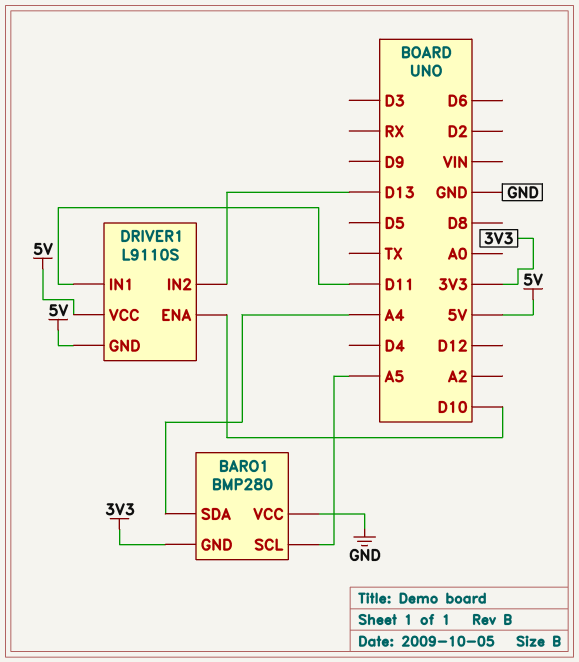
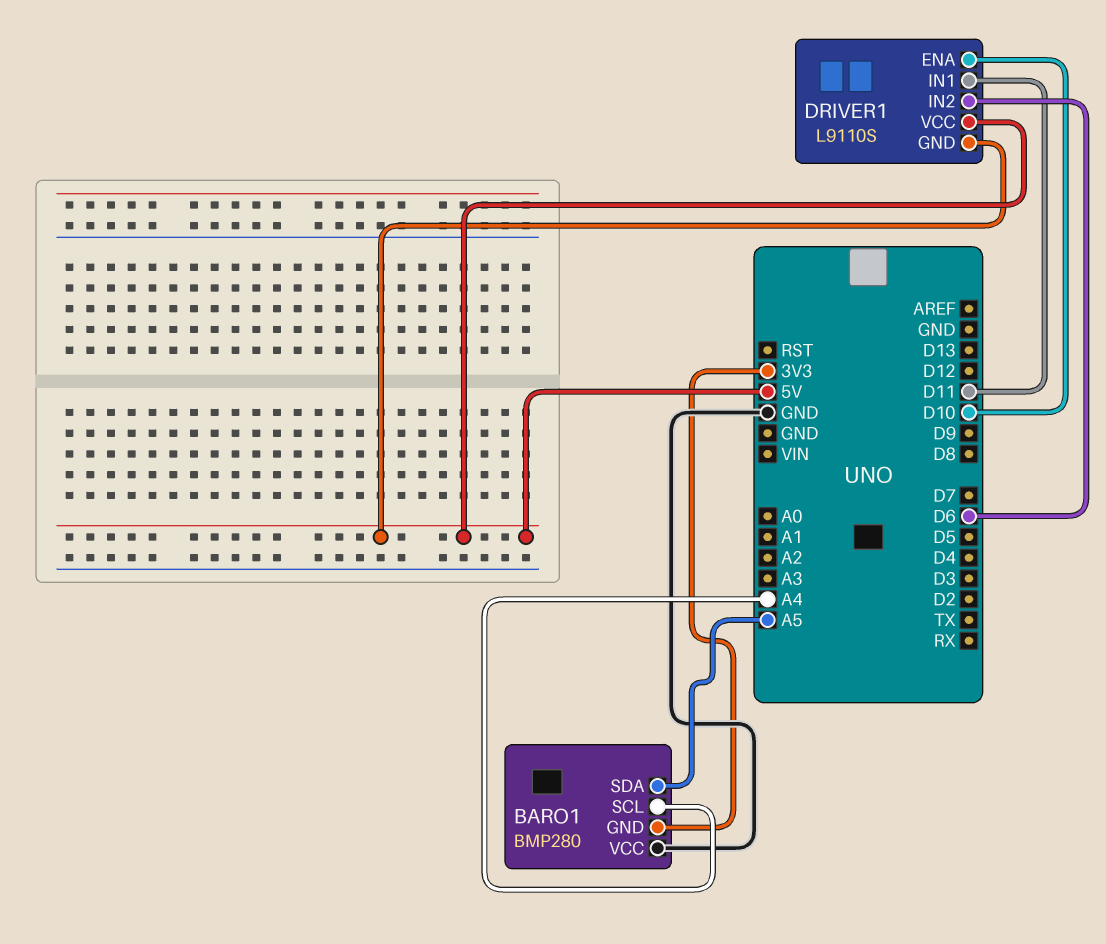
BARO1 pin SCL: A5 -> A4
BARO1 pin SDA: A4 -> A5
DRIVER1 pin IN2: D13 -> D6

